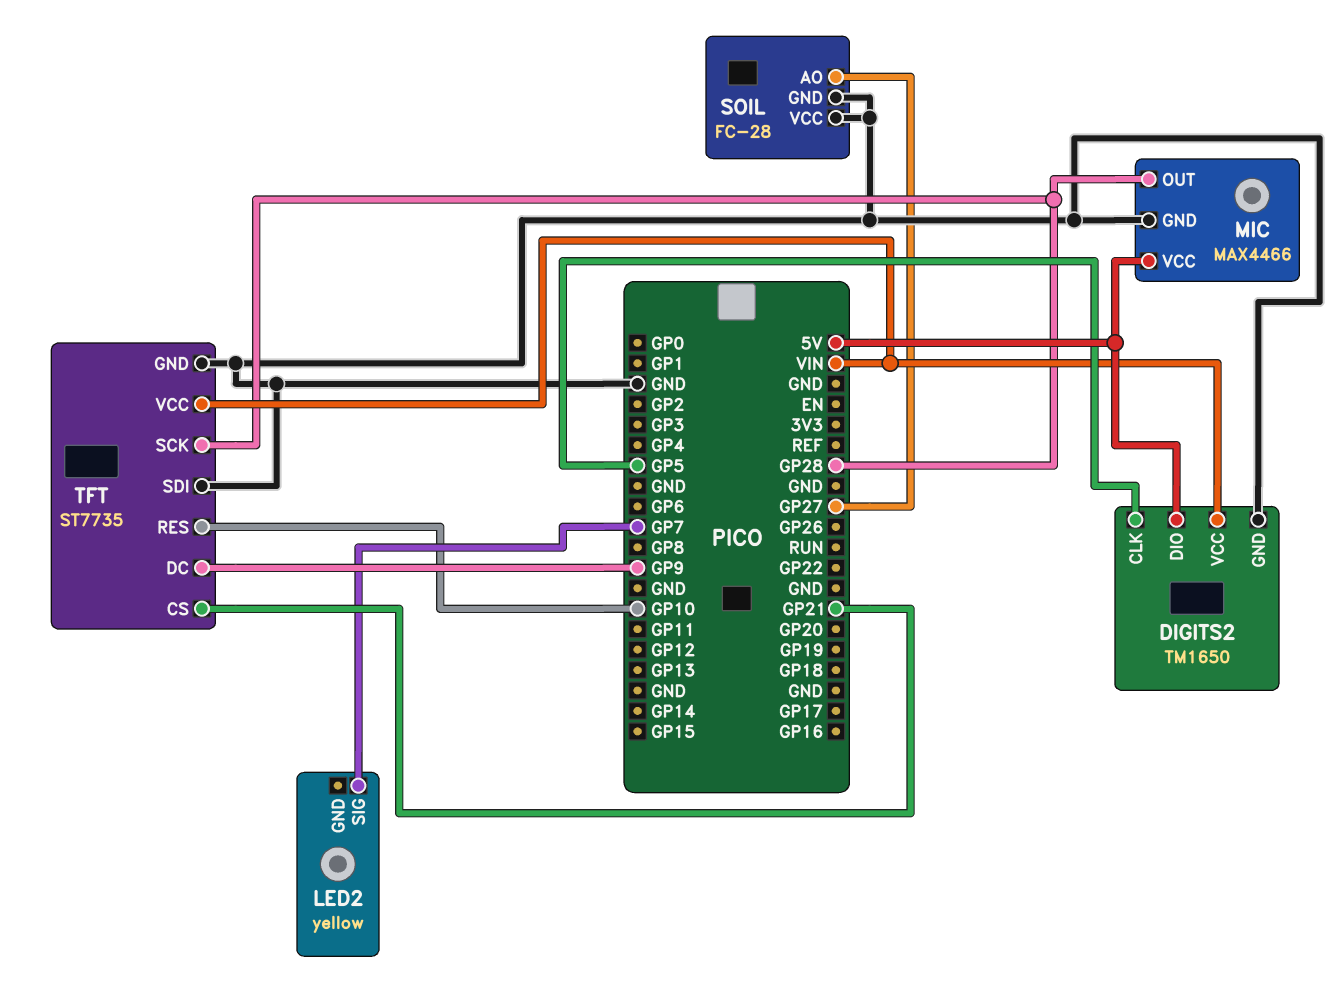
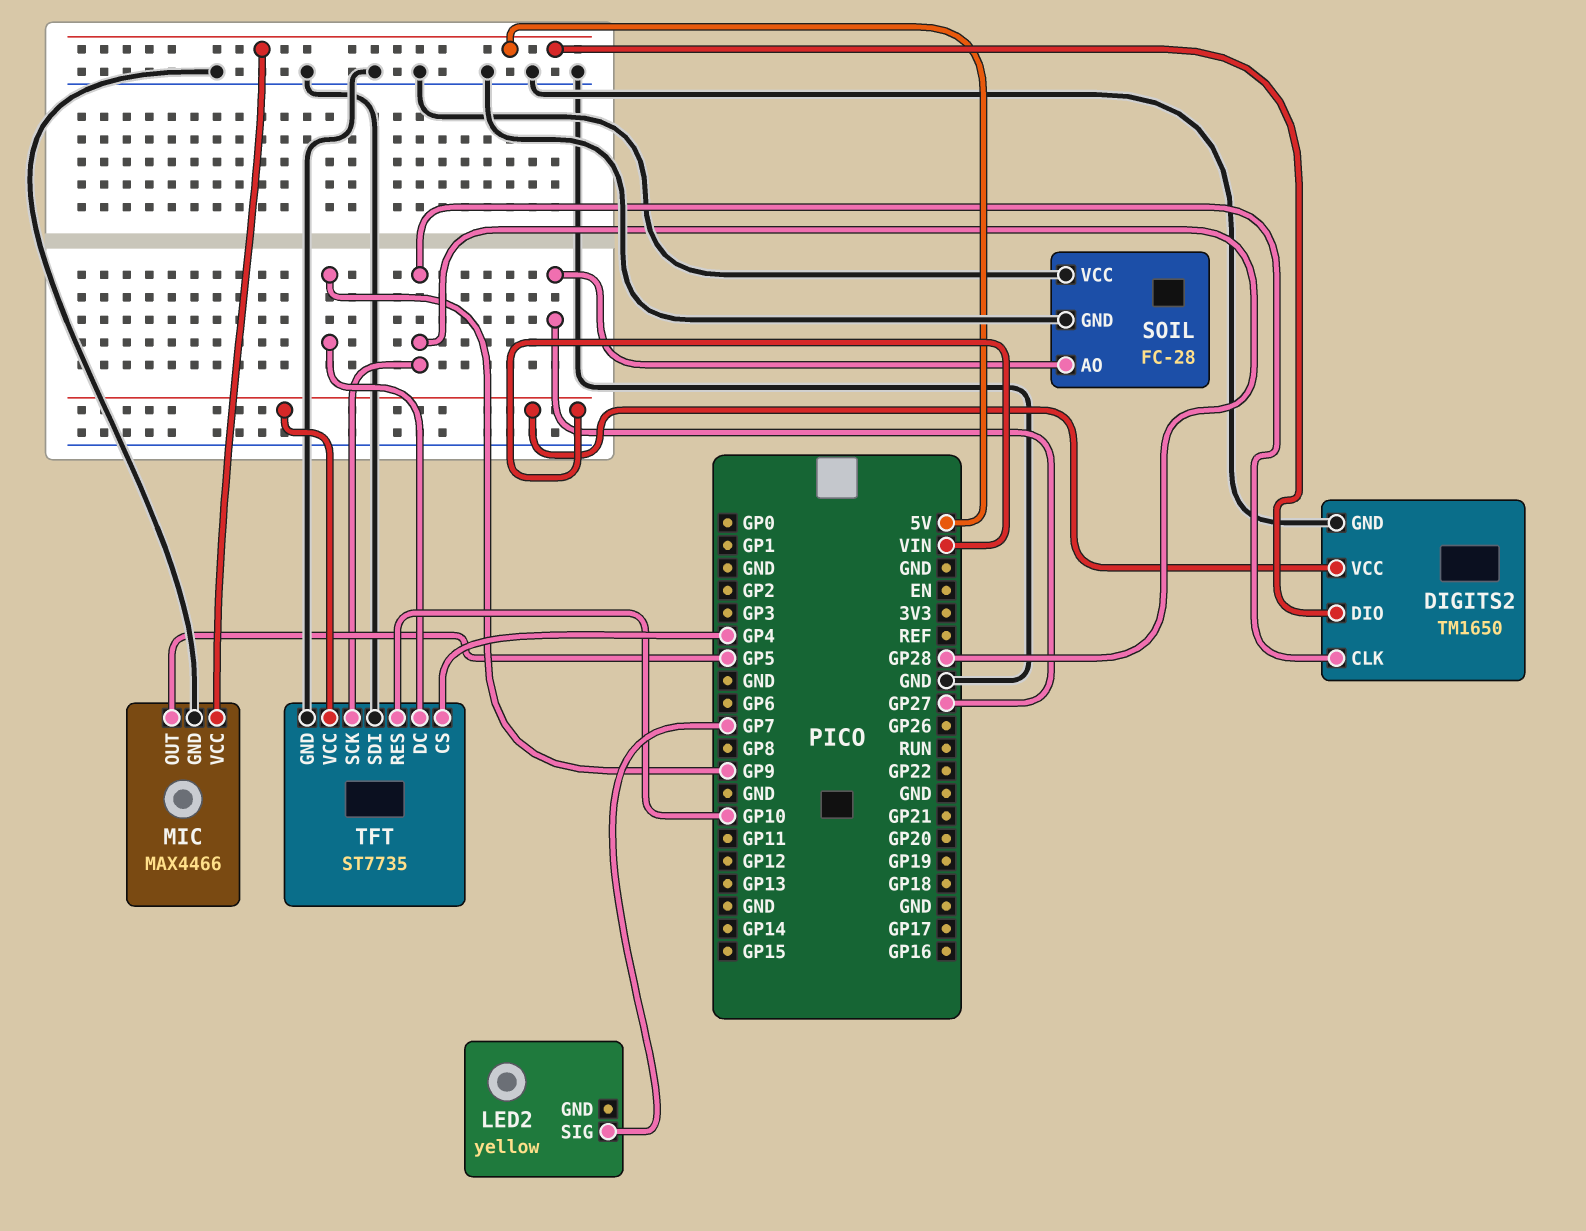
DIGITS2 pin CLK: GP5 -> GP28
MIC pin OUT: GP28 -> GP5
TFT pin CS: GP21 -> GP4

